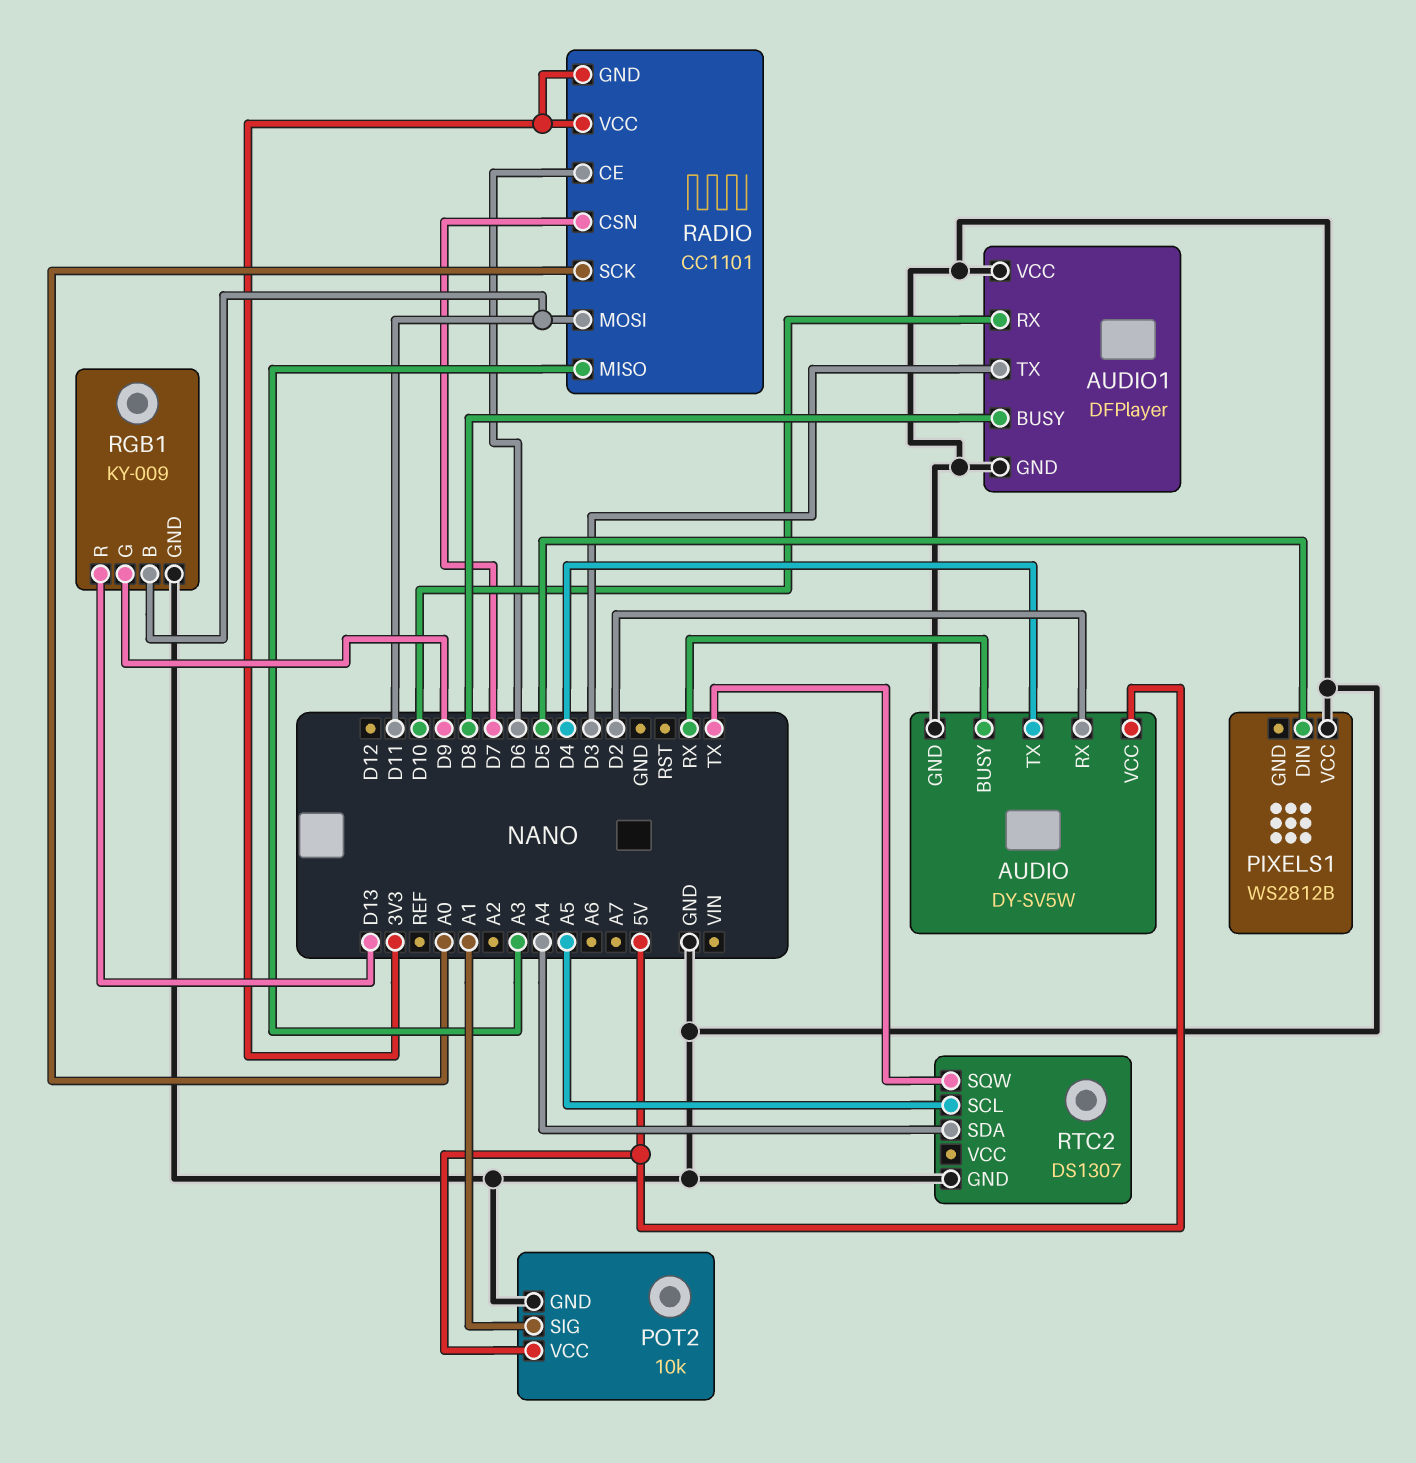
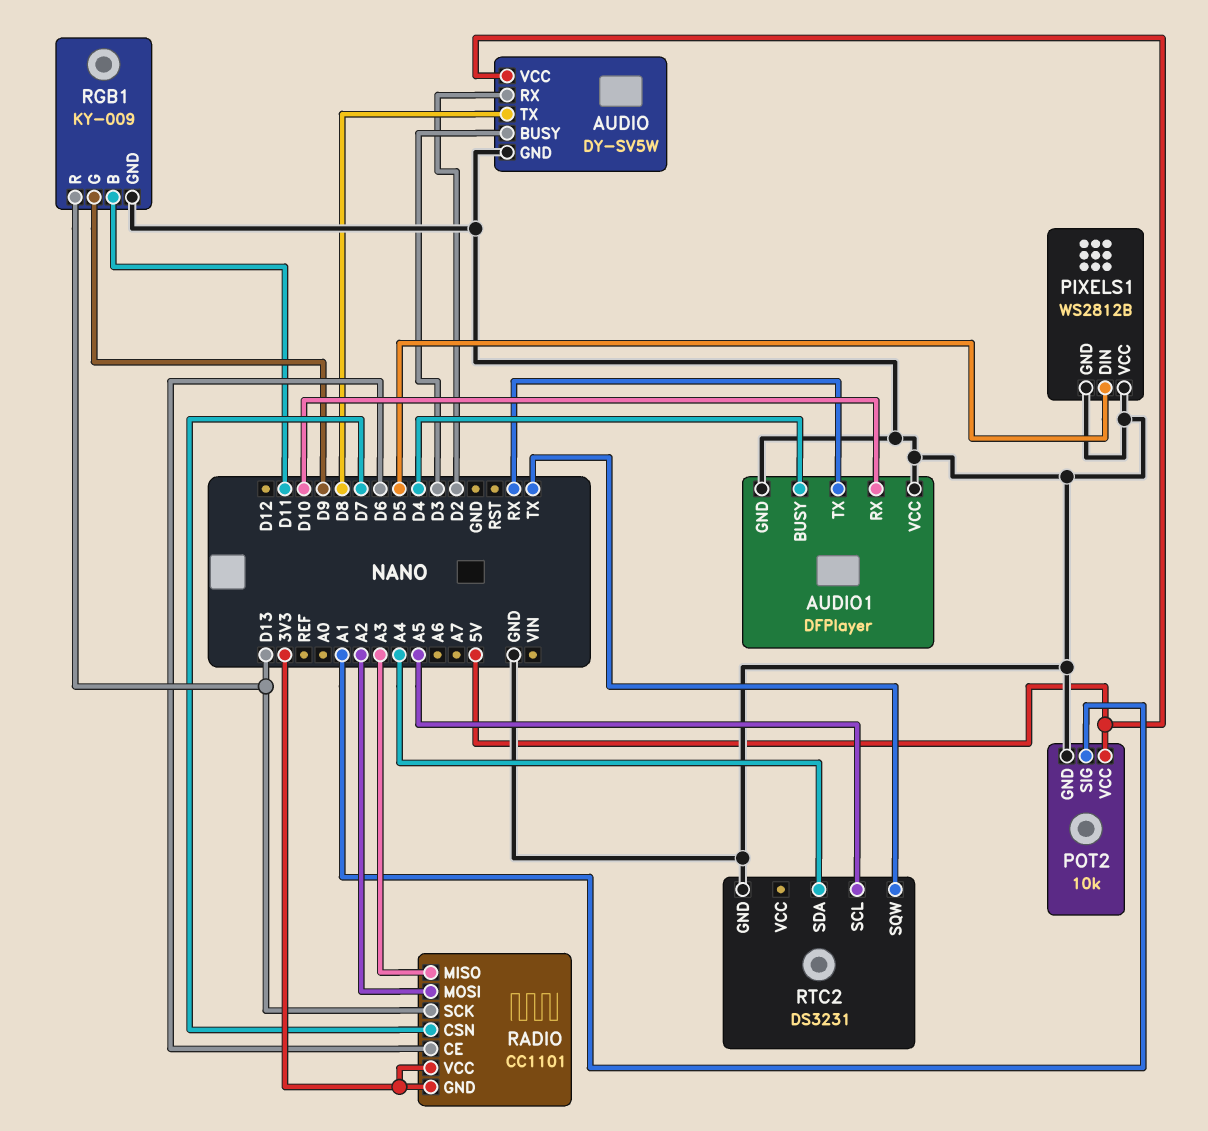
AUDIO pin BUSY: RX -> D3
AUDIO pin TX: D4 -> D8
AUDIO1 pin BUSY: D8 -> D4
AUDIO1 pin TX: D3 -> RX
PIXELS1 pin GND: none -> GND
RADIO pin MOSI: D11 -> A2
RADIO pin SCK: A0 -> D13
RTC2: DS1307 -> DS3231

